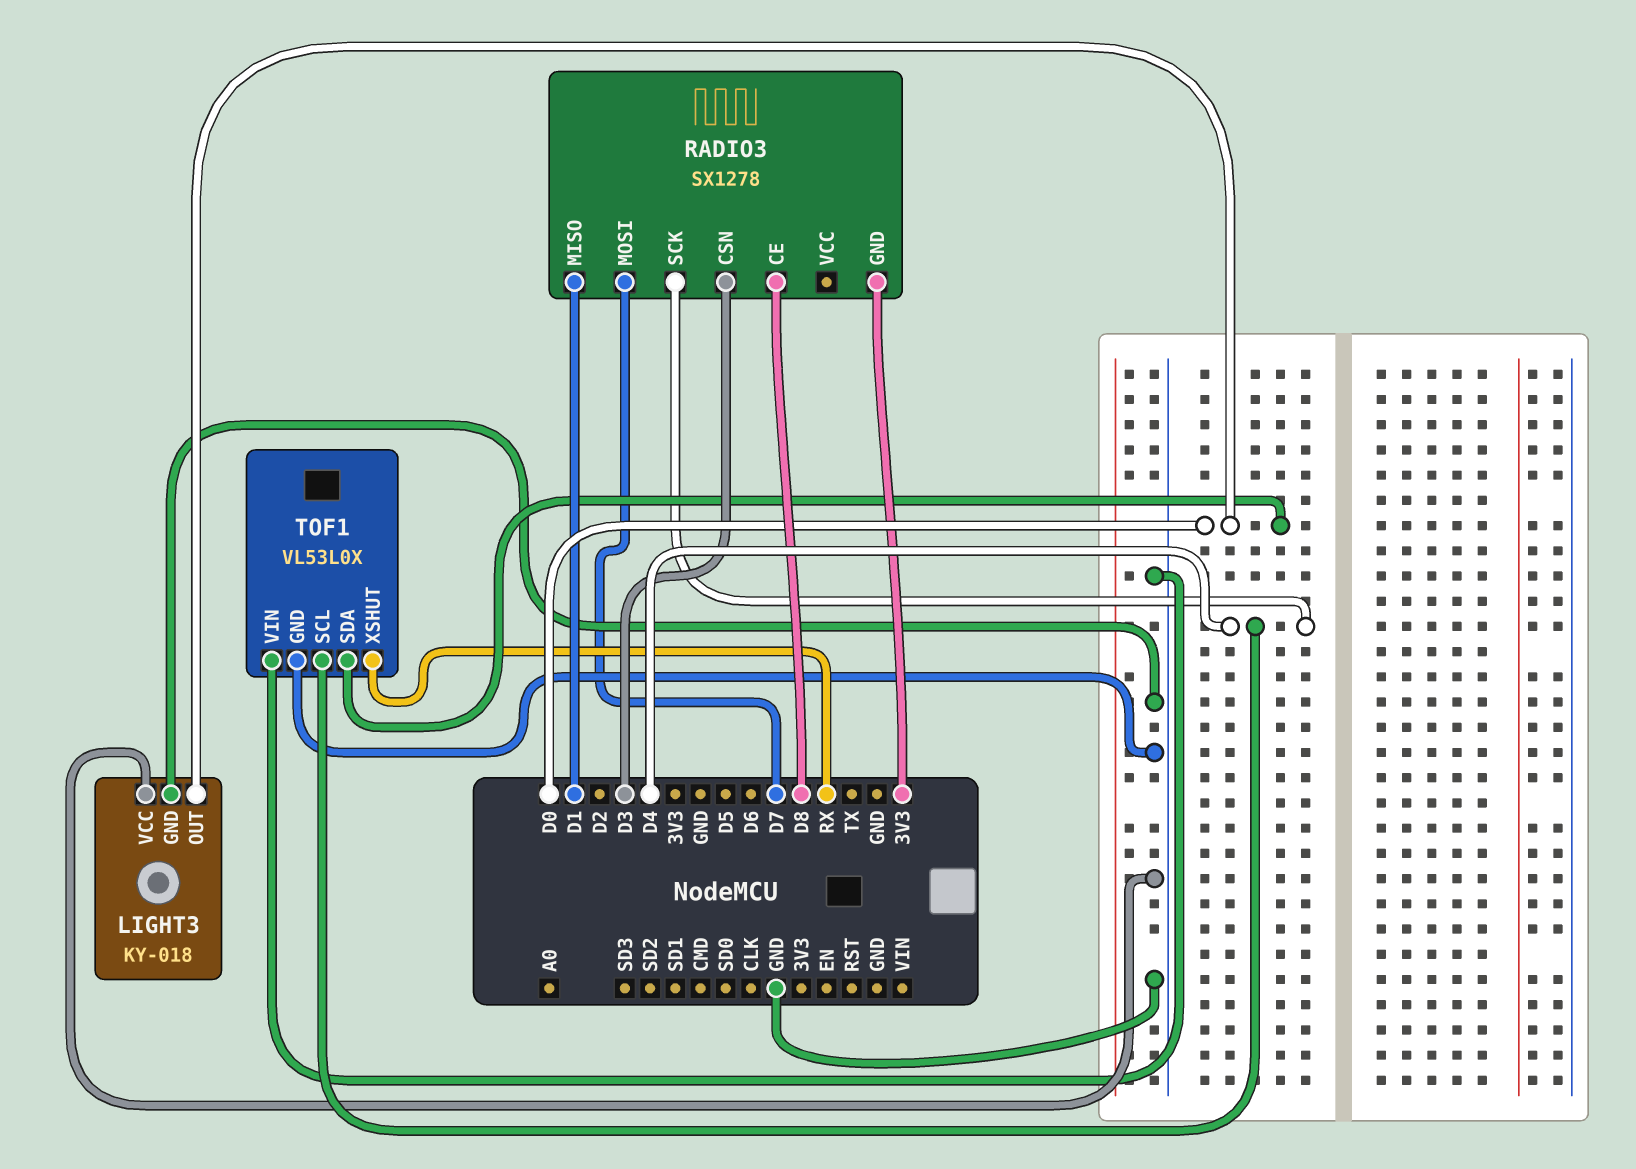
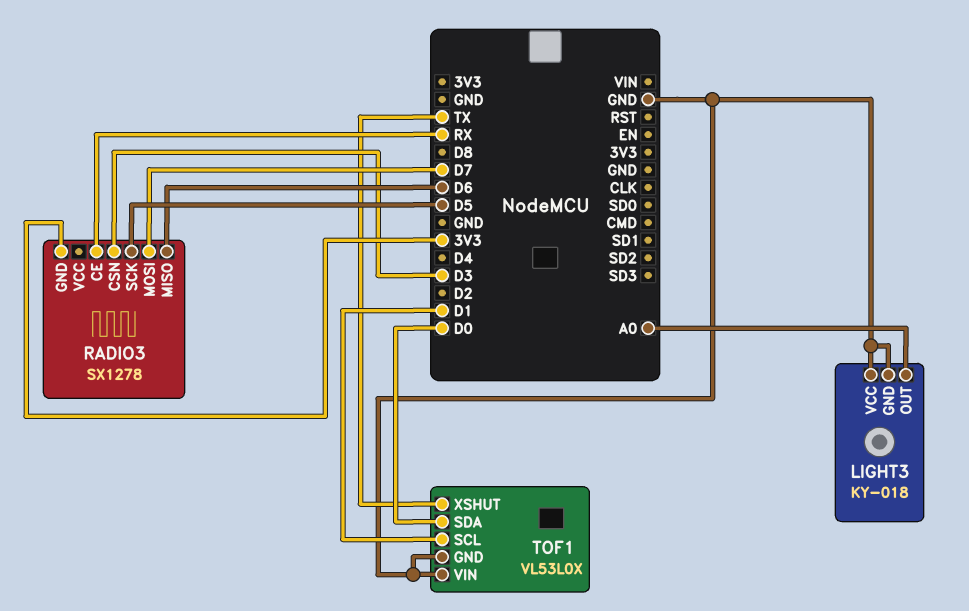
LIGHT3 pin OUT: D0 -> A0
RADIO3 pin CE: D8 -> RX
RADIO3 pin MISO: D1 -> D6
RADIO3 pin SCK: D4 -> D5
TOF1 pin SCL: D4 -> D1
TOF1 pin XSHUT: RX -> TX

